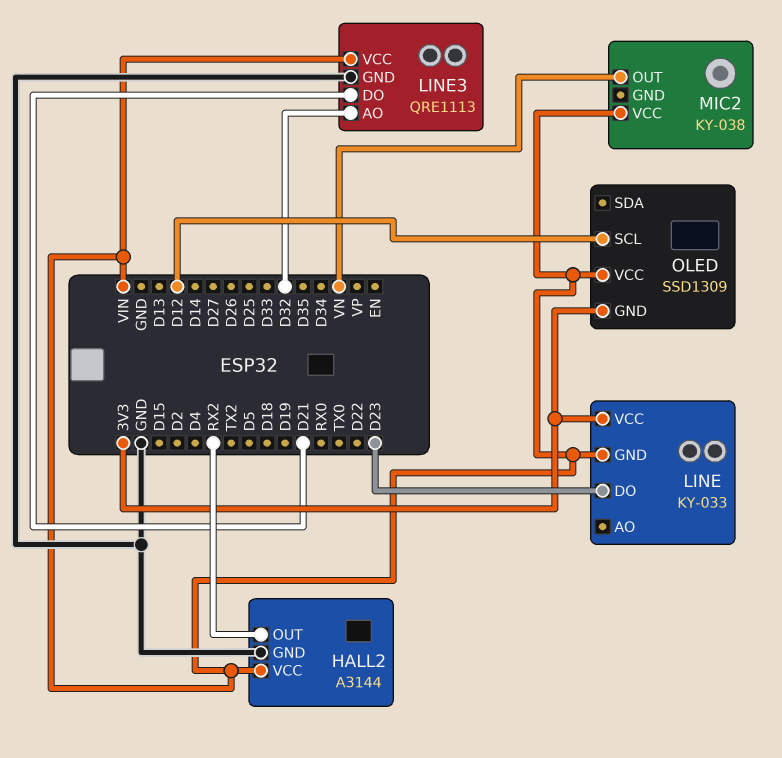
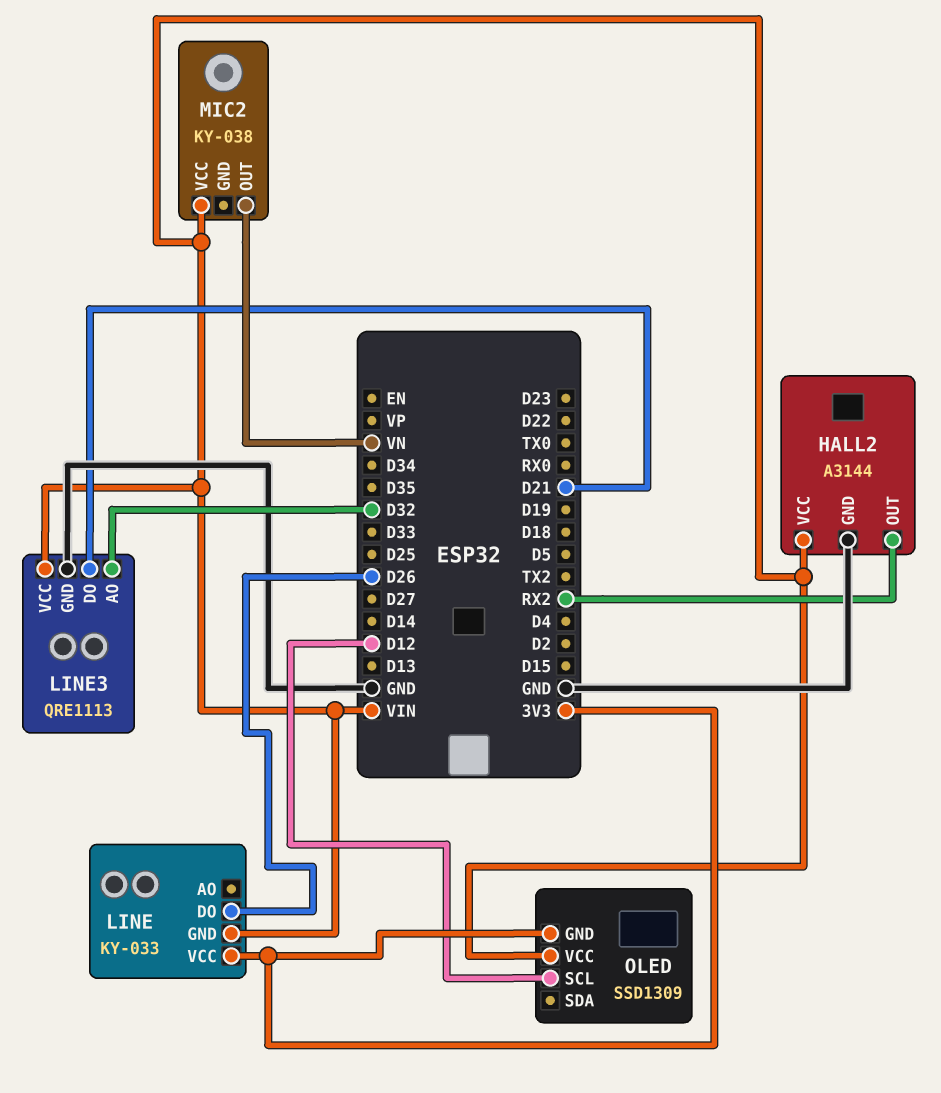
LINE pin DO: D23 -> D26

